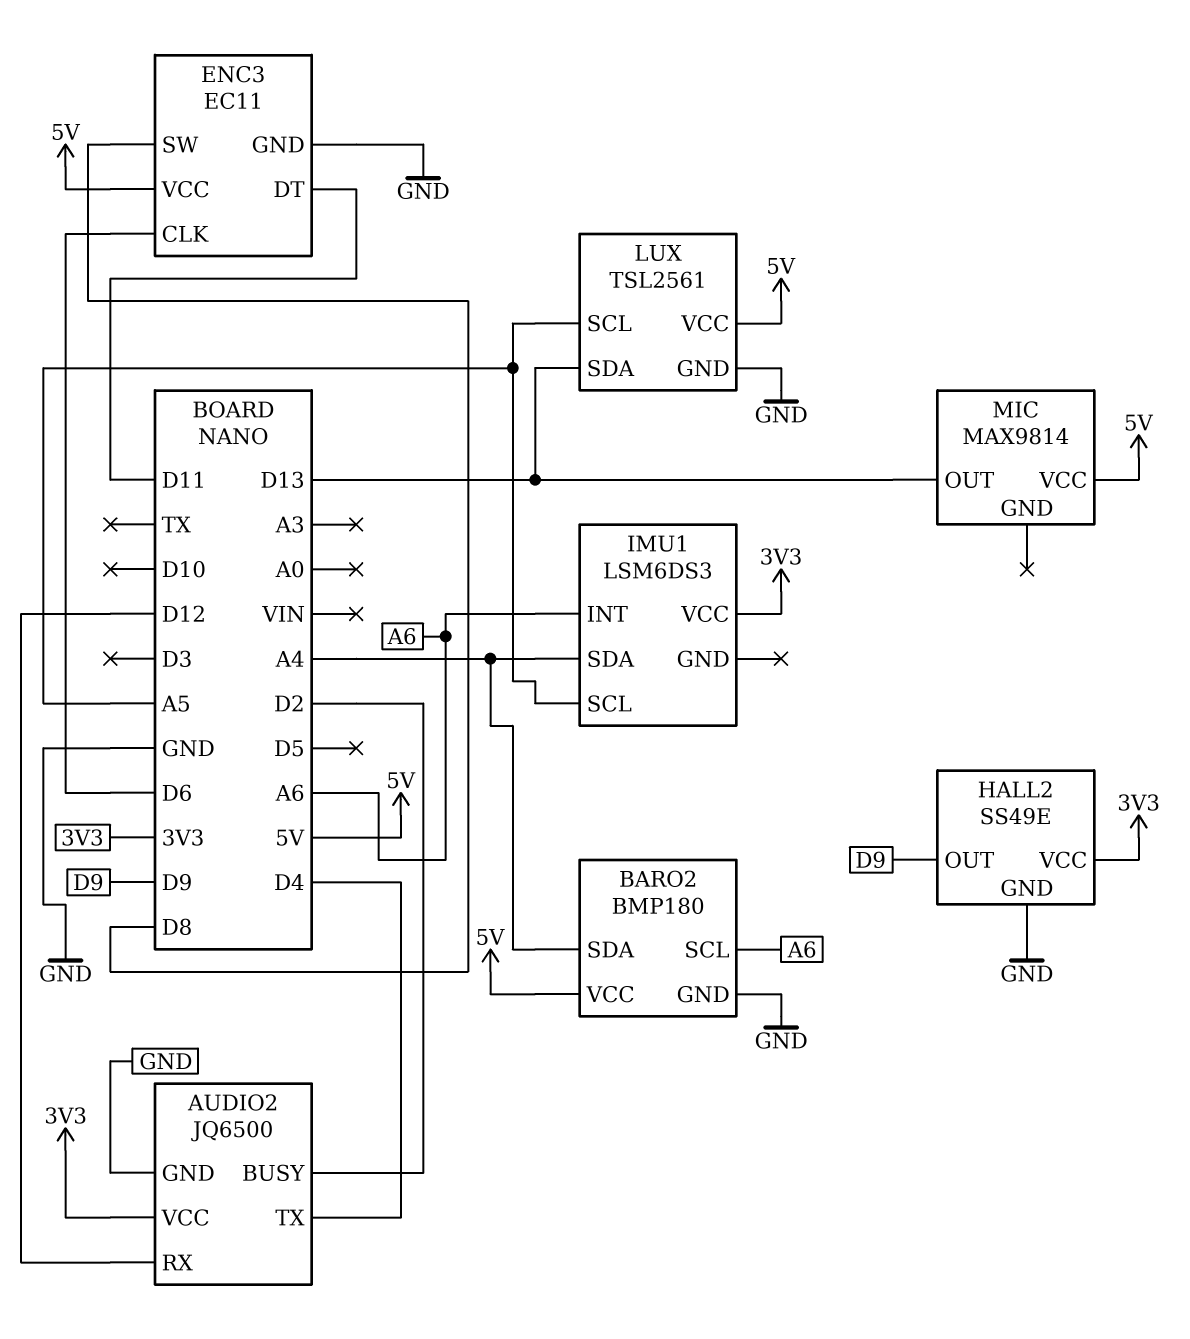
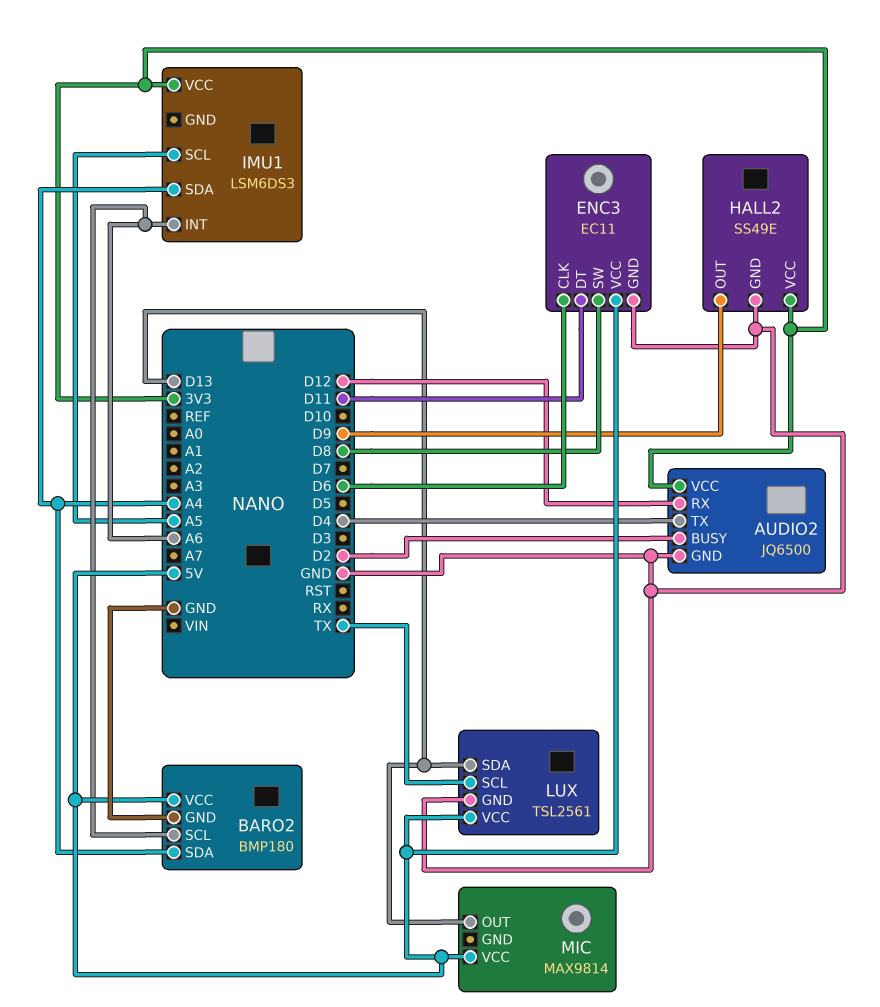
LUX pin SCL: A5 -> TX

